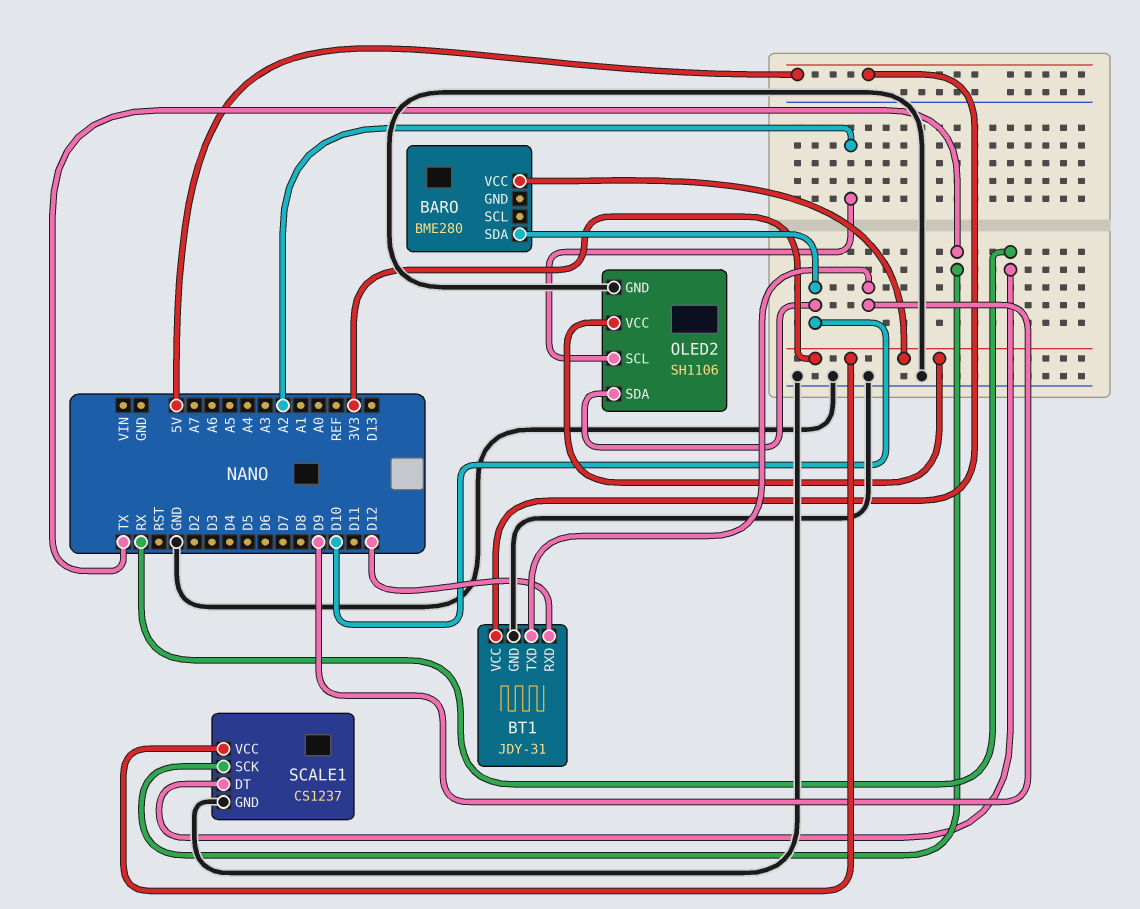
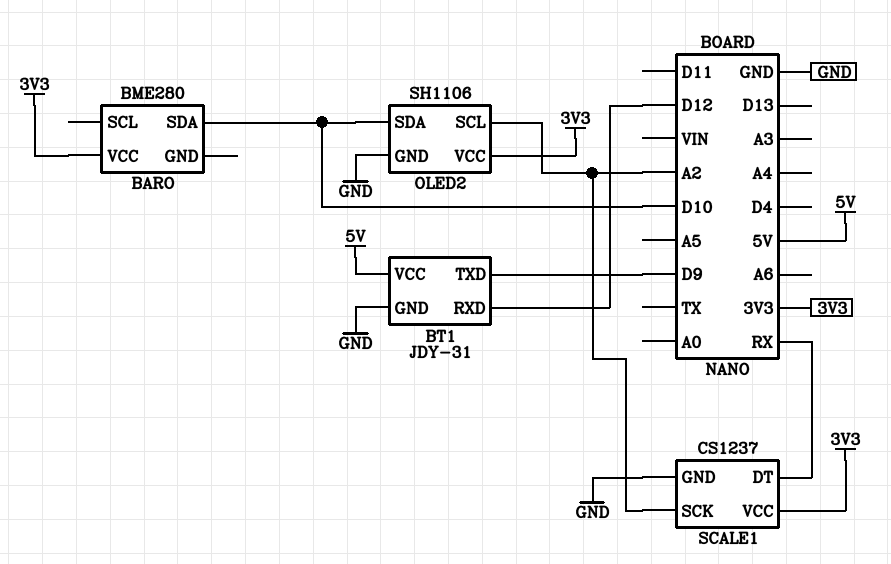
SCALE1 pin SCK: TX -> A2

